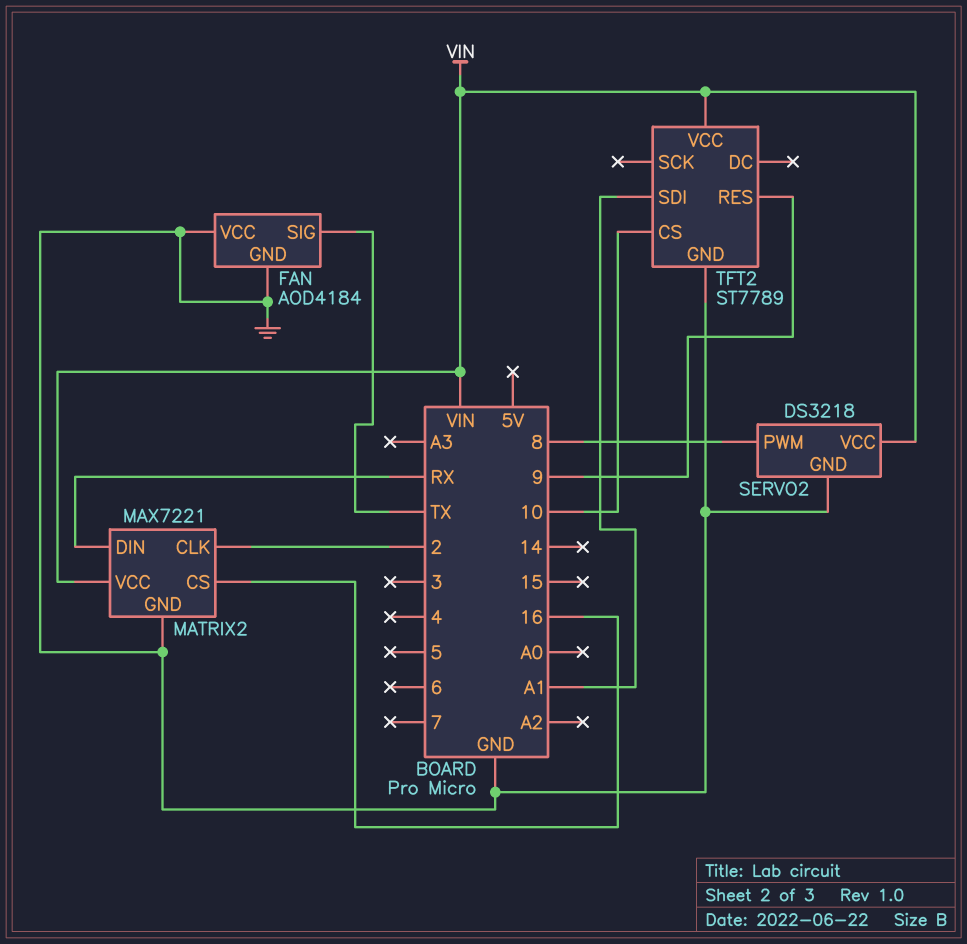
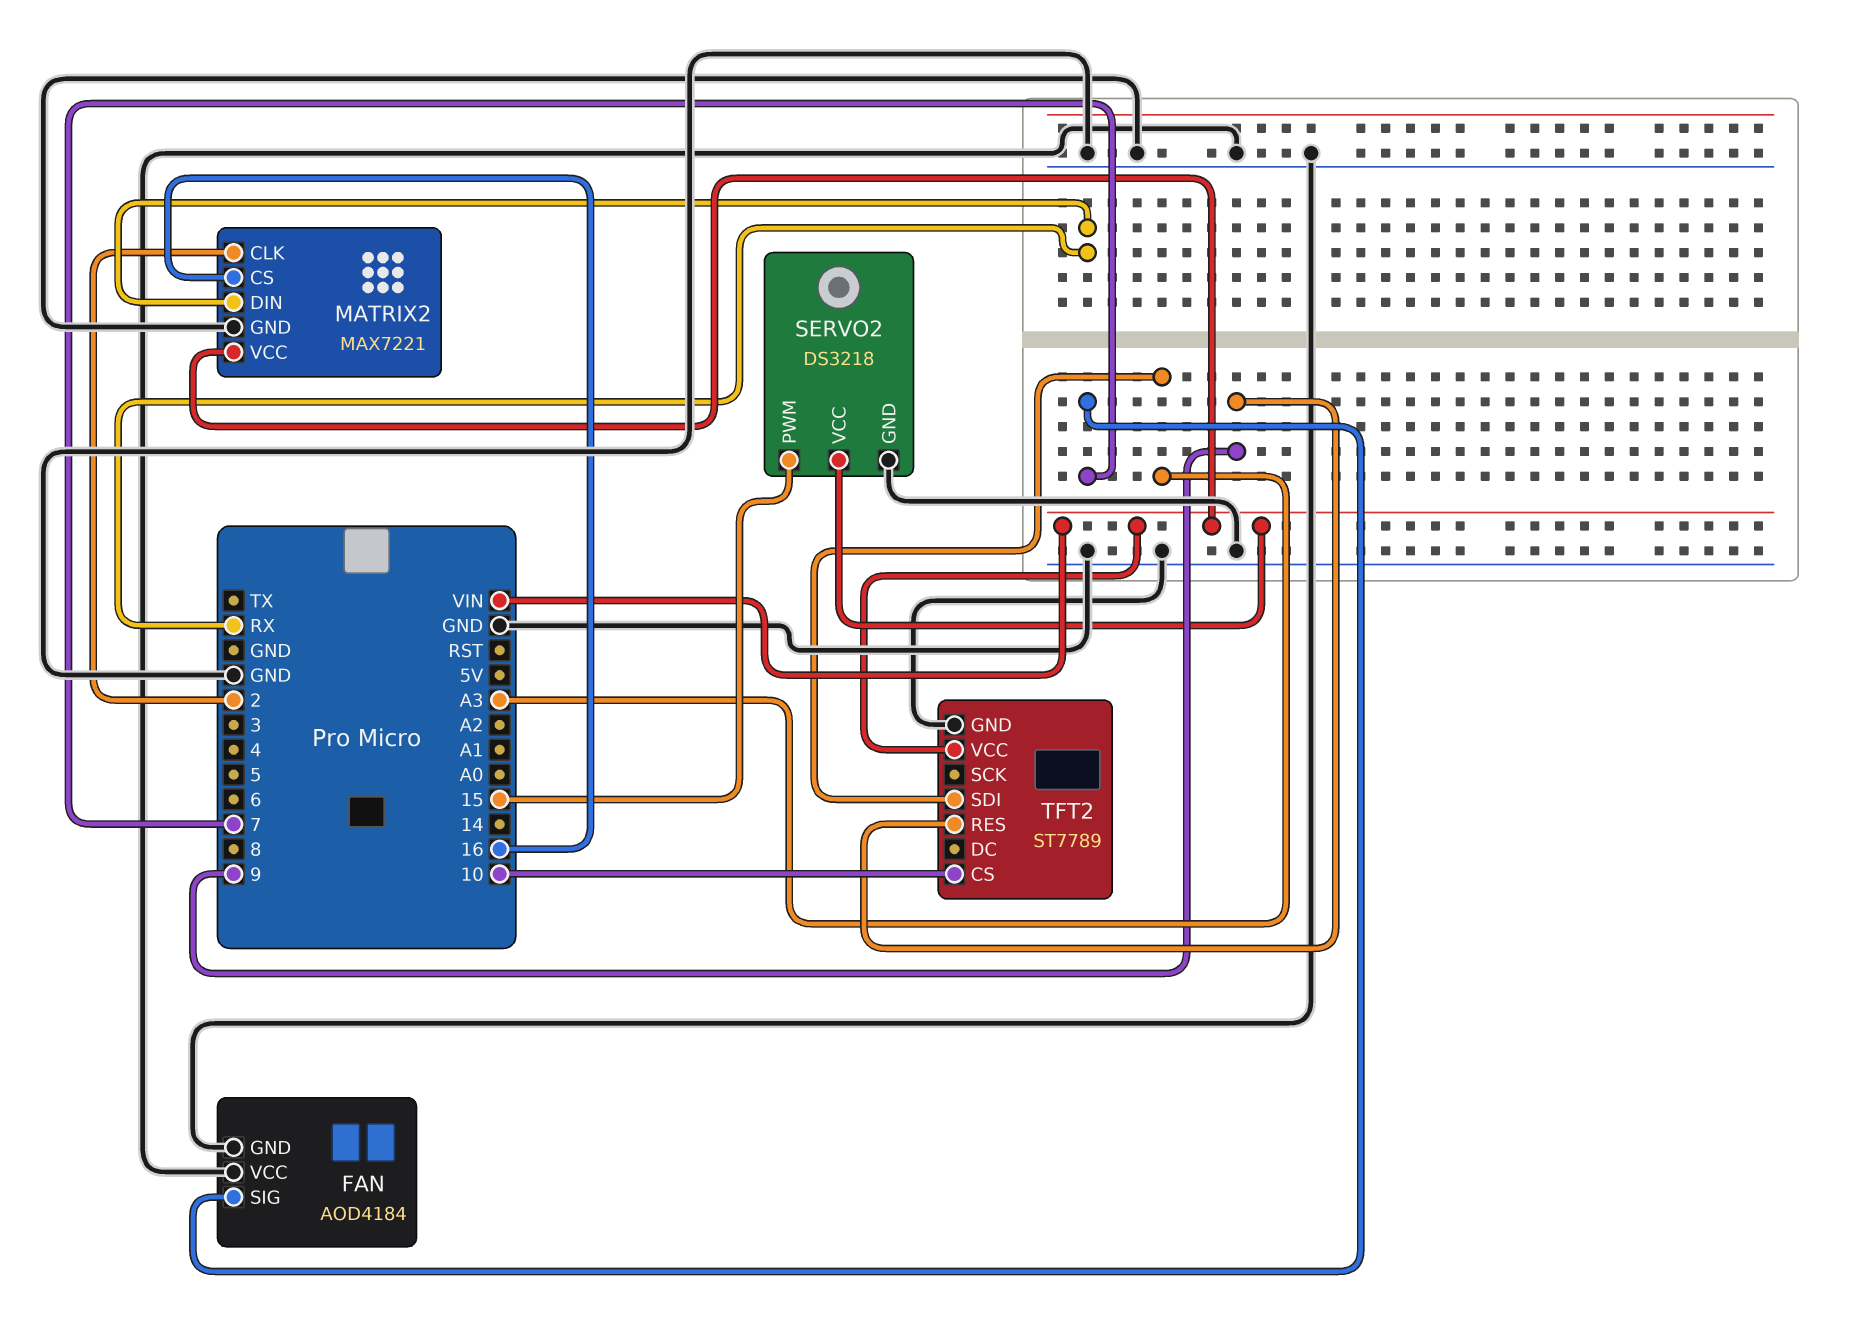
FAN pin SIG: TX -> 7
SERVO2 pin PWM: 8 -> 15
TFT2 pin SDI: A1 -> A3

